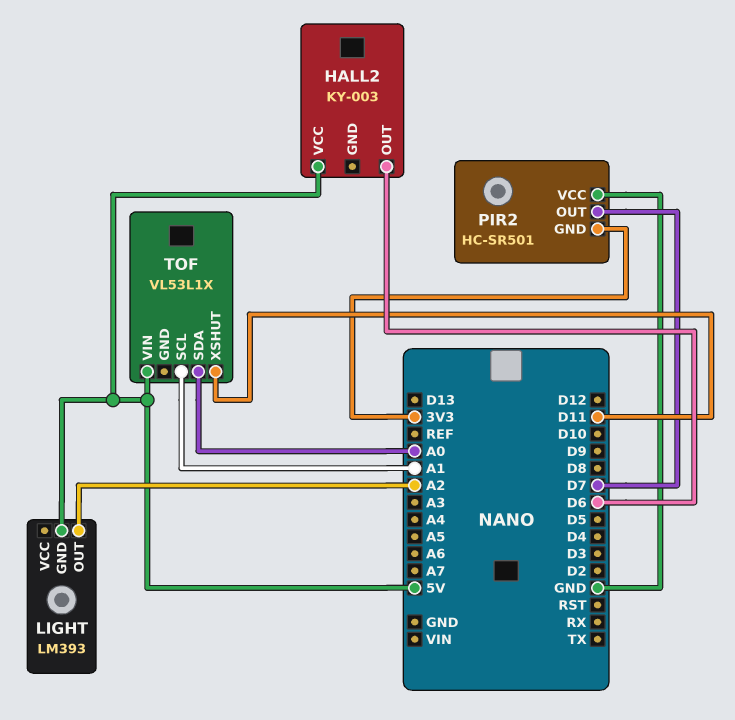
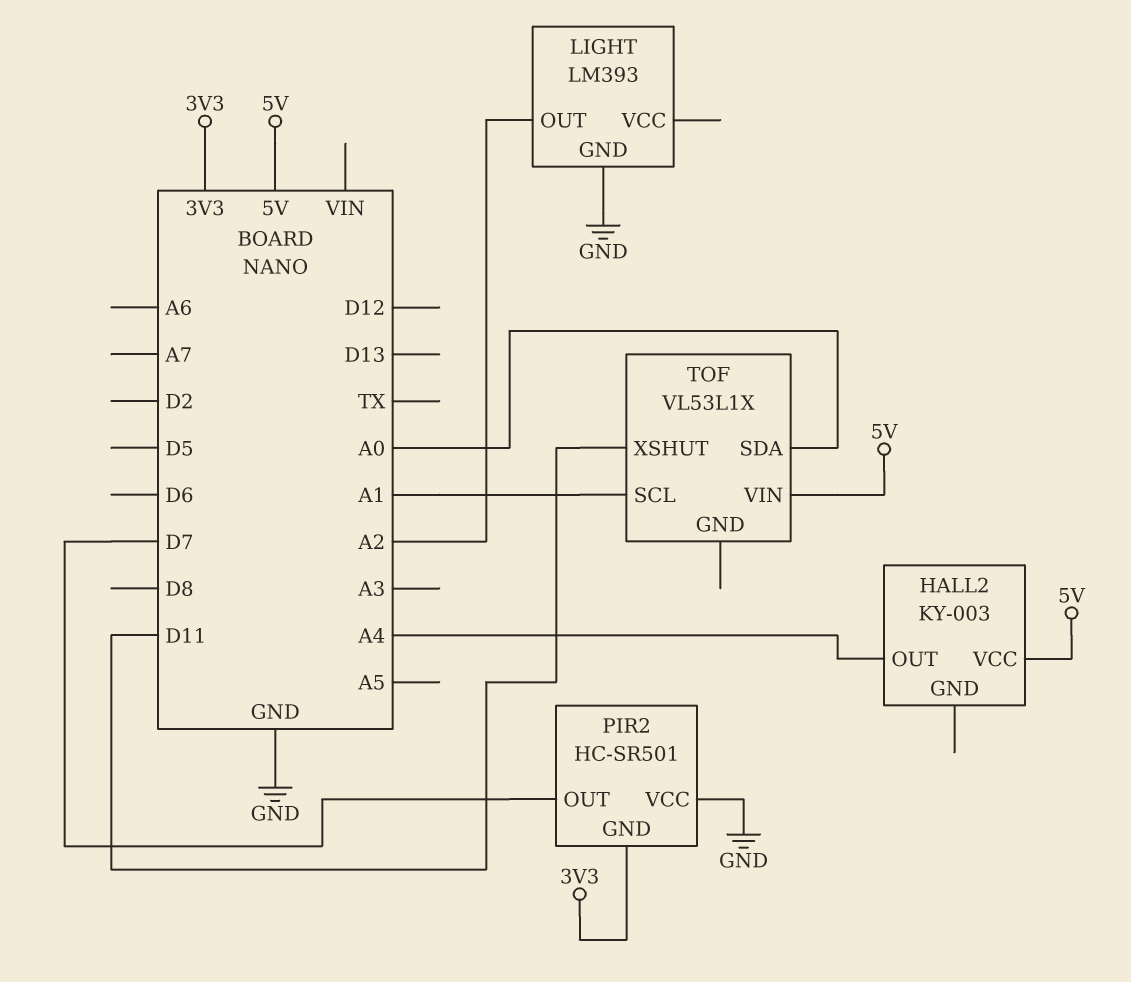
HALL2 pin OUT: D6 -> A4
LIGHT pin GND: 5V -> GND

